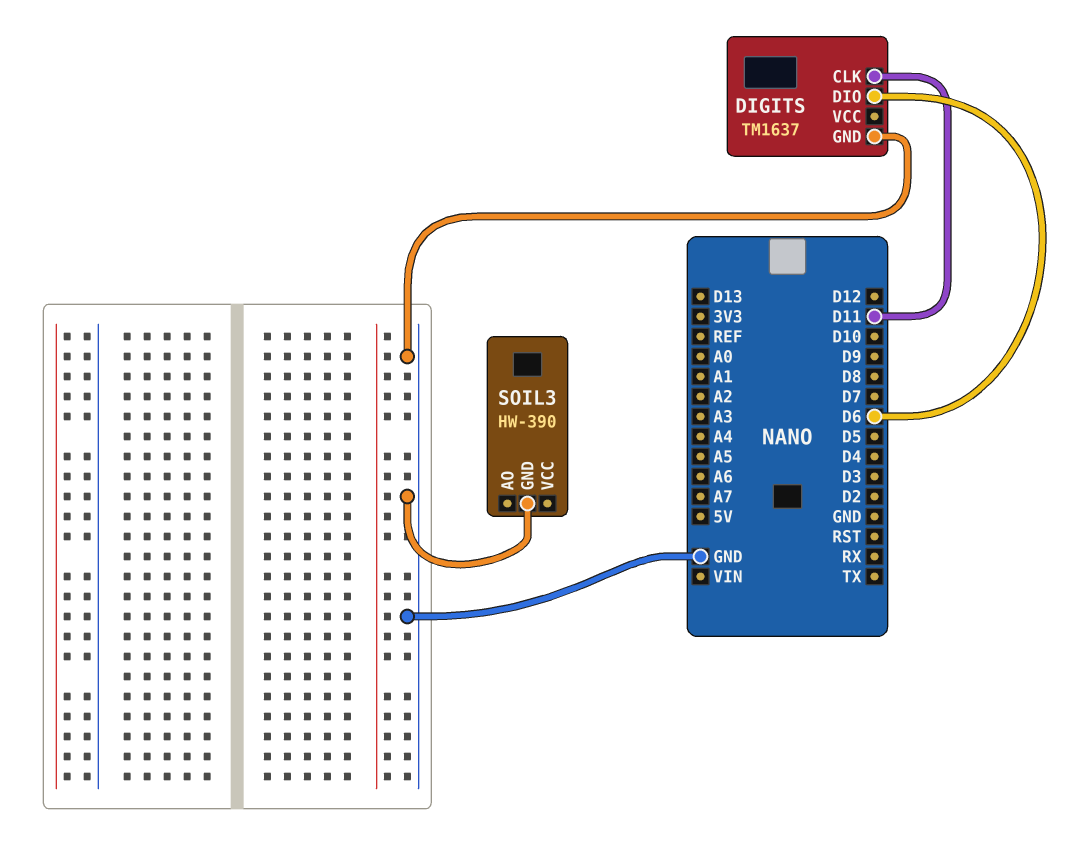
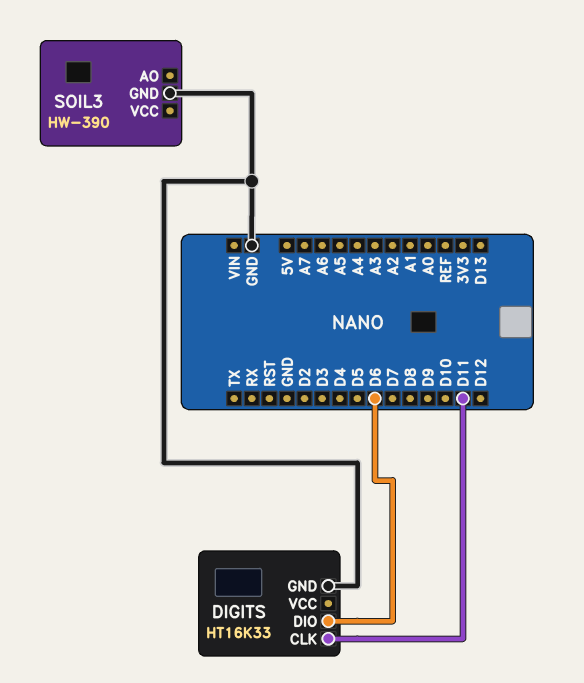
DIGITS: TM1637 -> HT16K33

